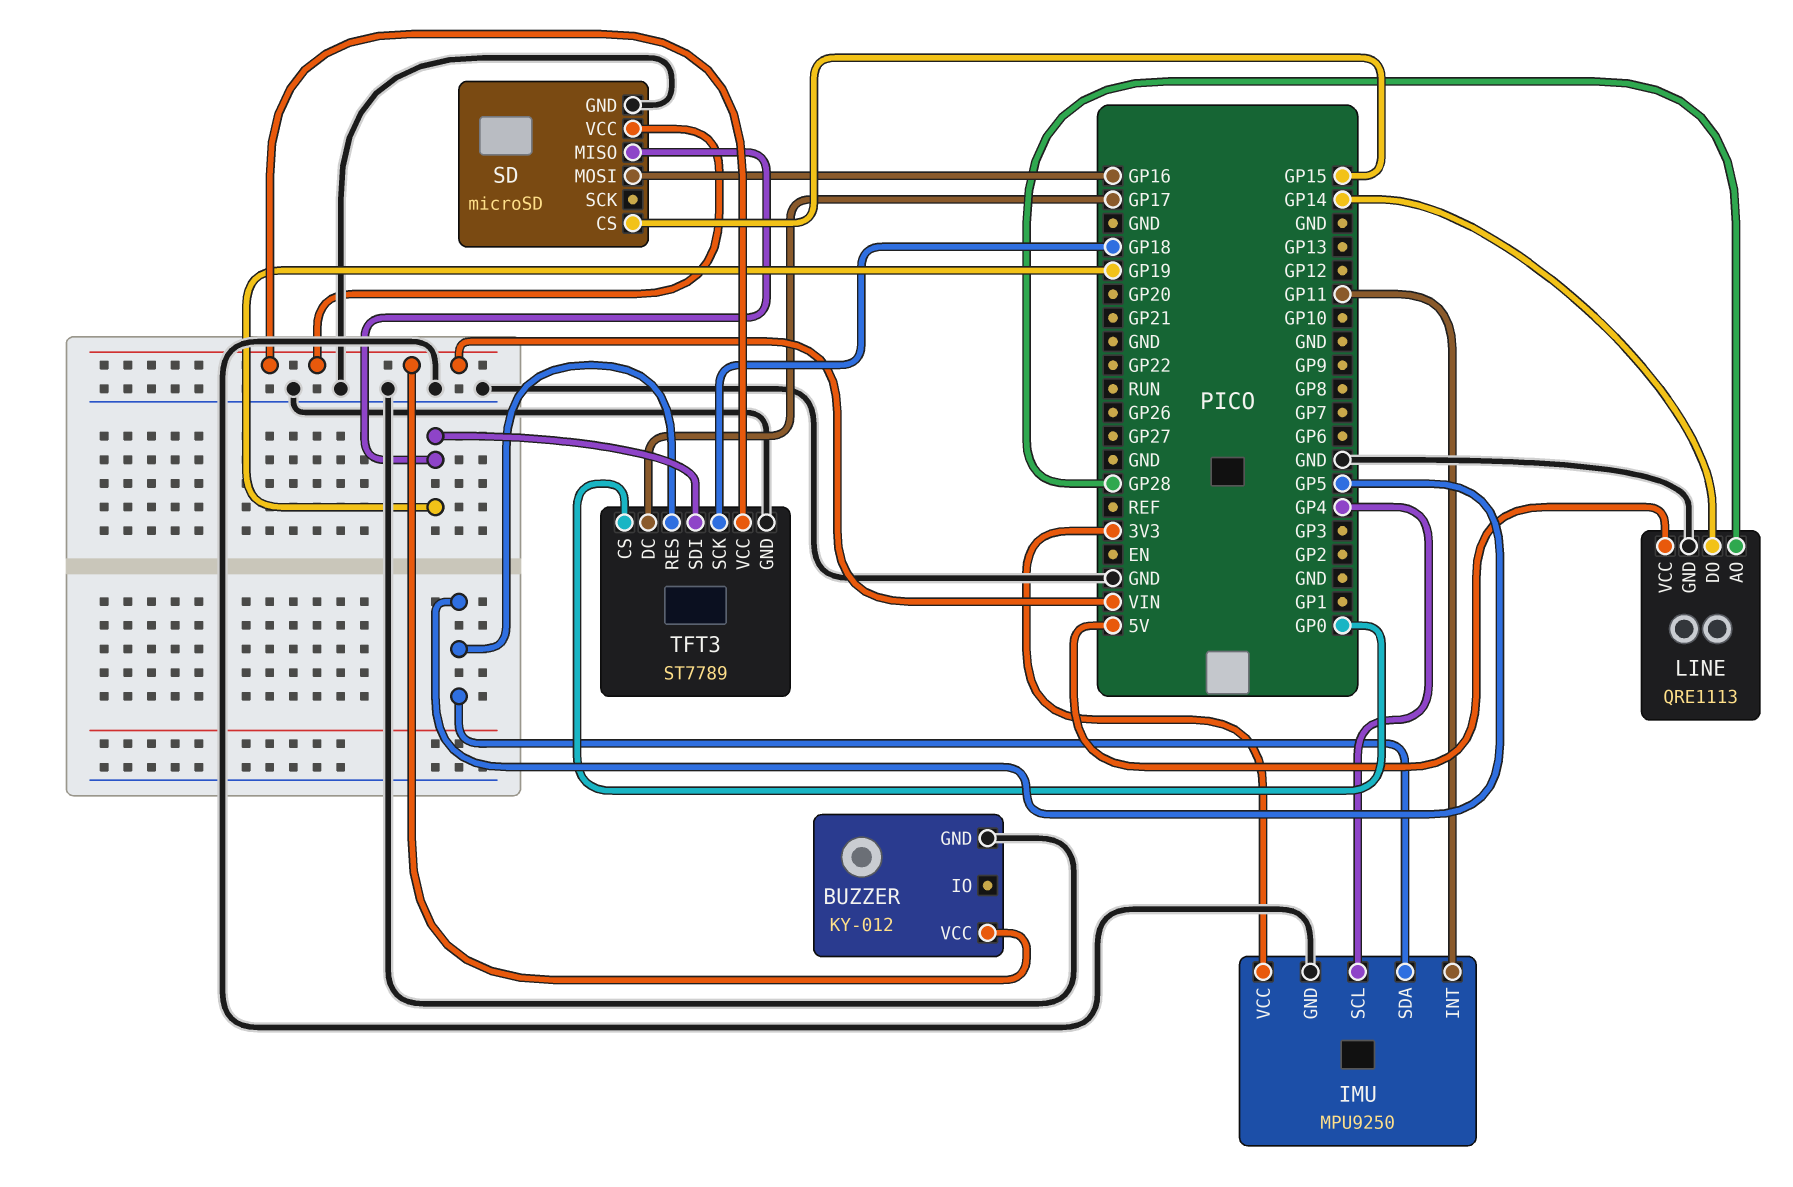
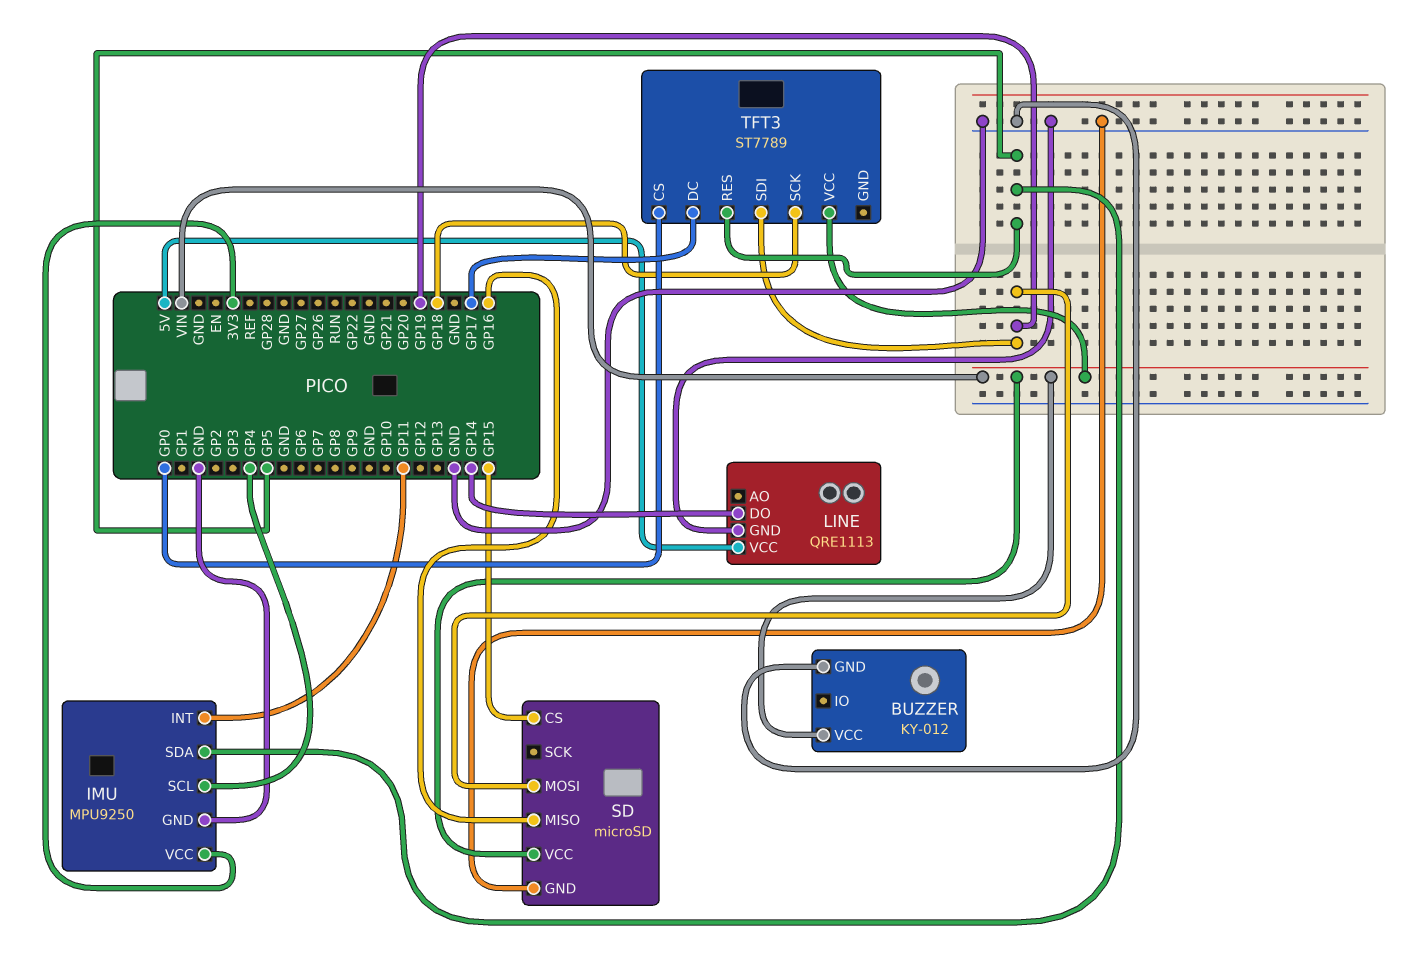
LINE pin AO: GP28 -> none
SD pin MISO: GP19 -> GP16
SD pin MOSI: GP16 -> GP19
TFT3 pin GND: GND -> none

